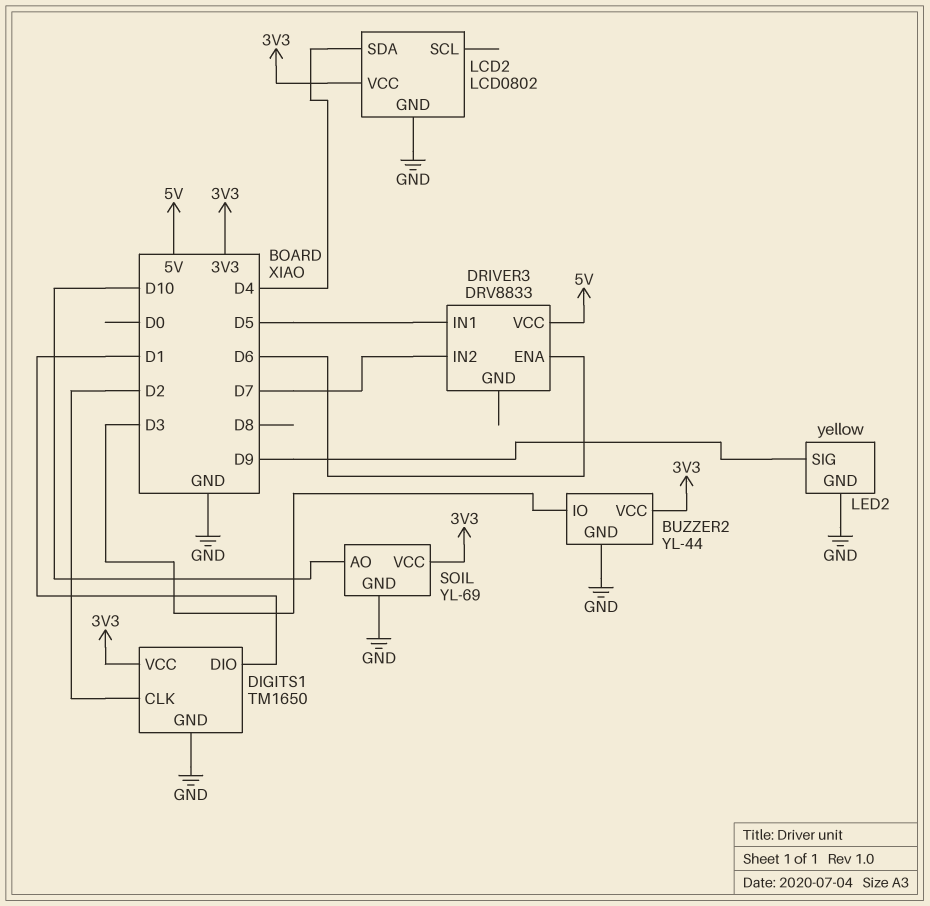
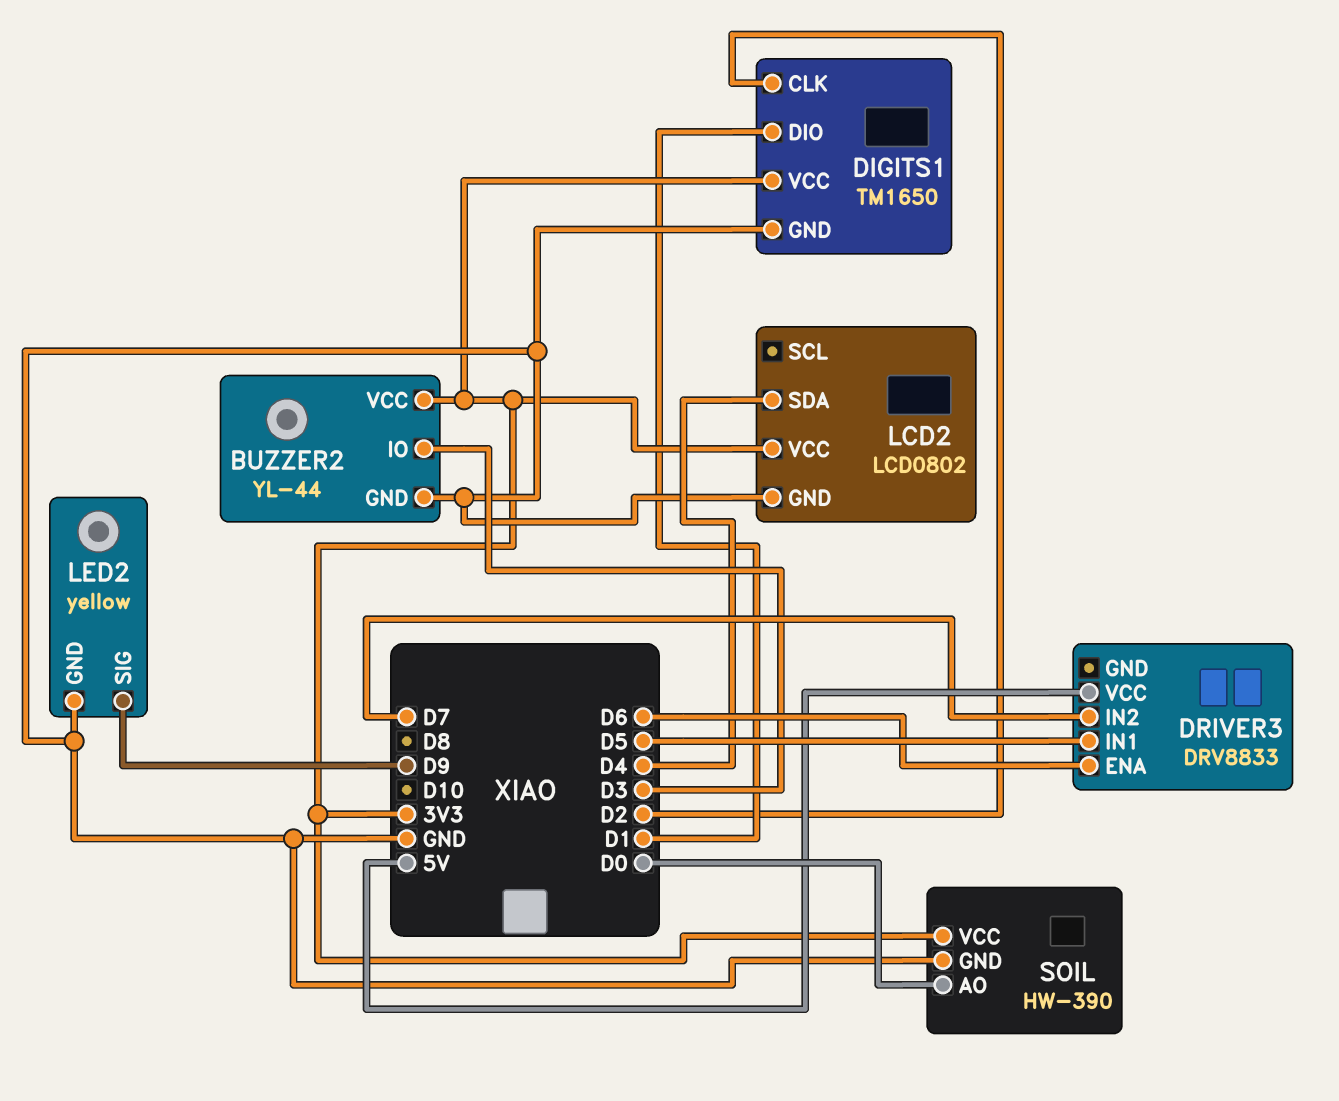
SOIL: YL-69 -> HW-390
SOIL pin AO: D10 -> D0

